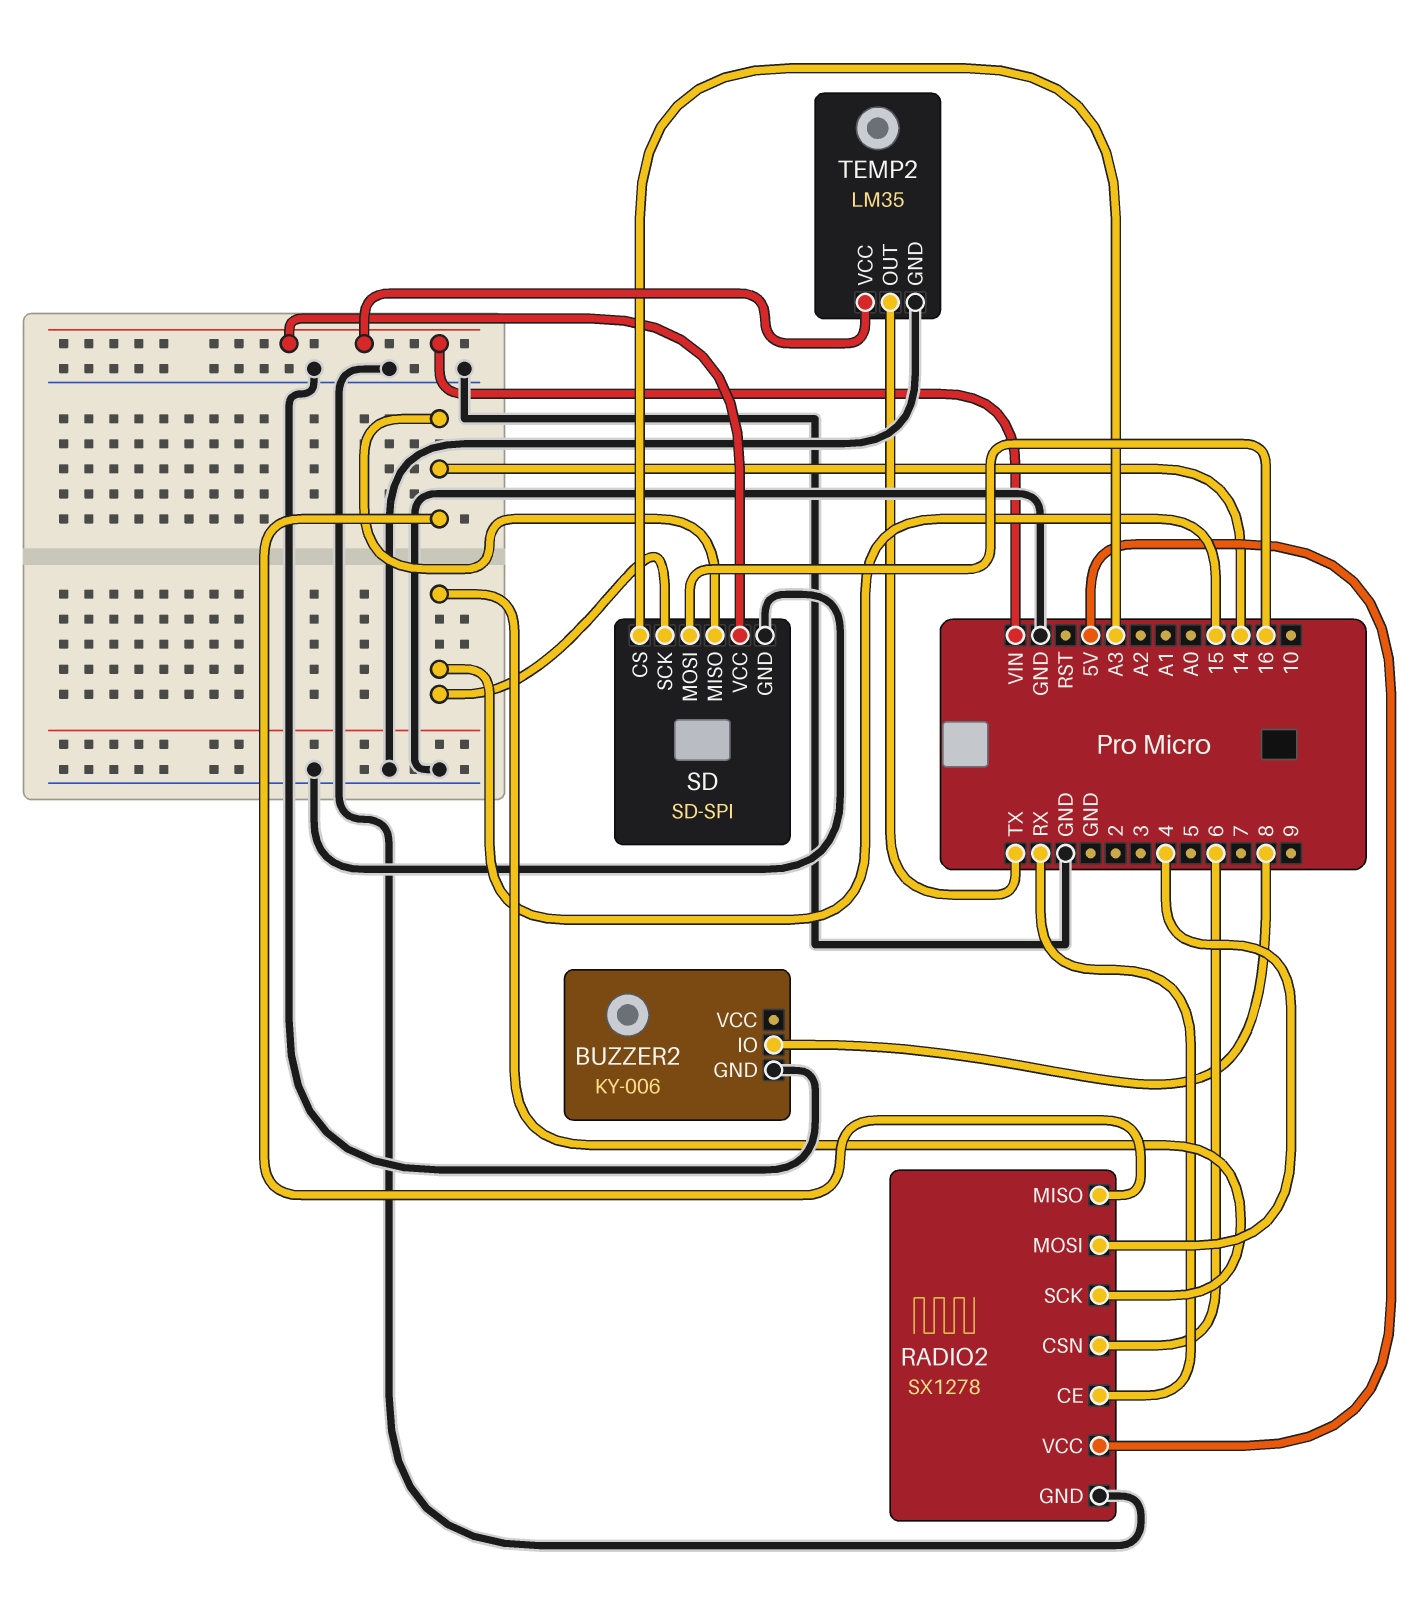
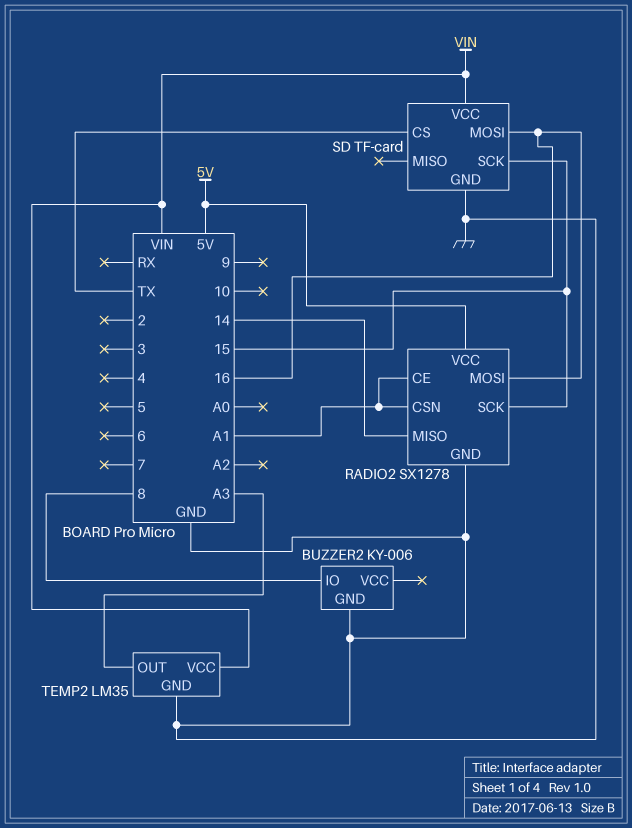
RADIO2 pin CE: RX -> A1
RADIO2 pin CSN: 6 -> A1
RADIO2 pin MOSI: 4 -> 16
SD: SD-SPI -> TF-card
SD pin CS: A3 -> TX
SD pin MISO: 14 -> none
TEMP2 pin OUT: TX -> A3

